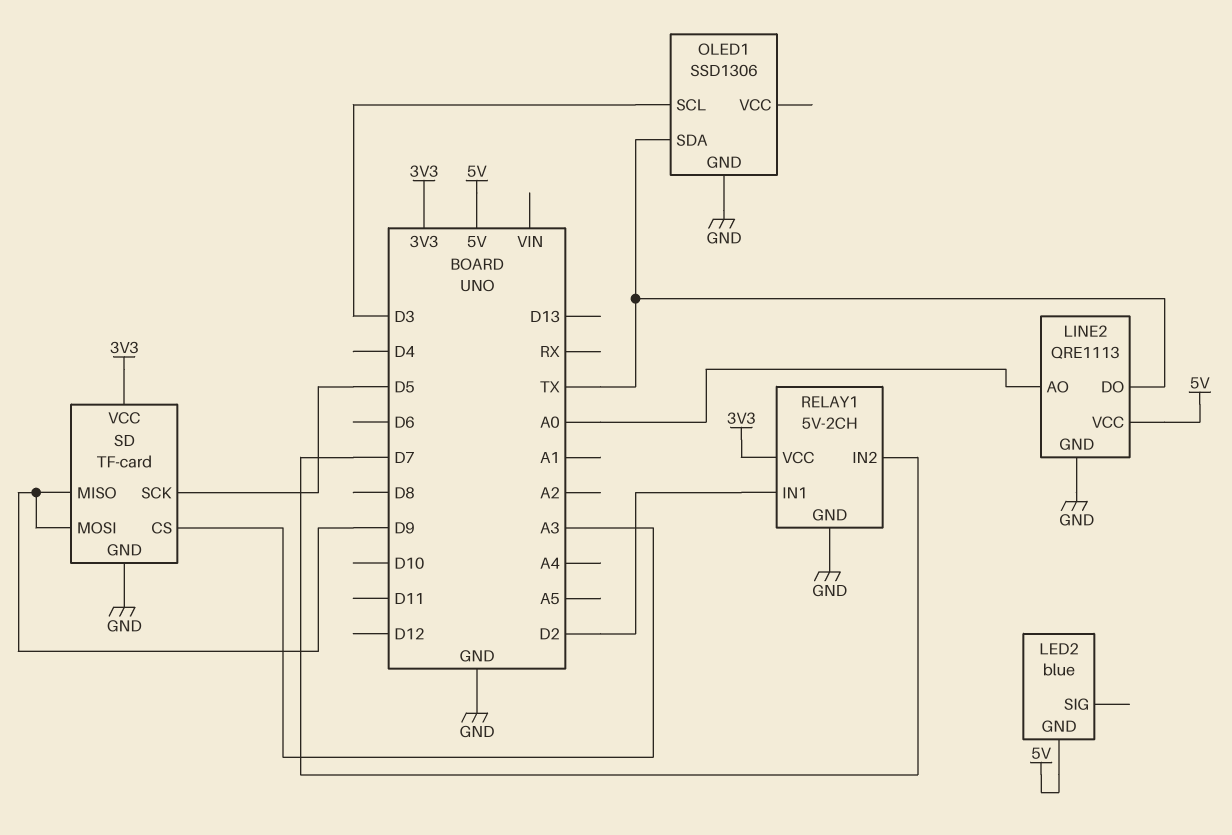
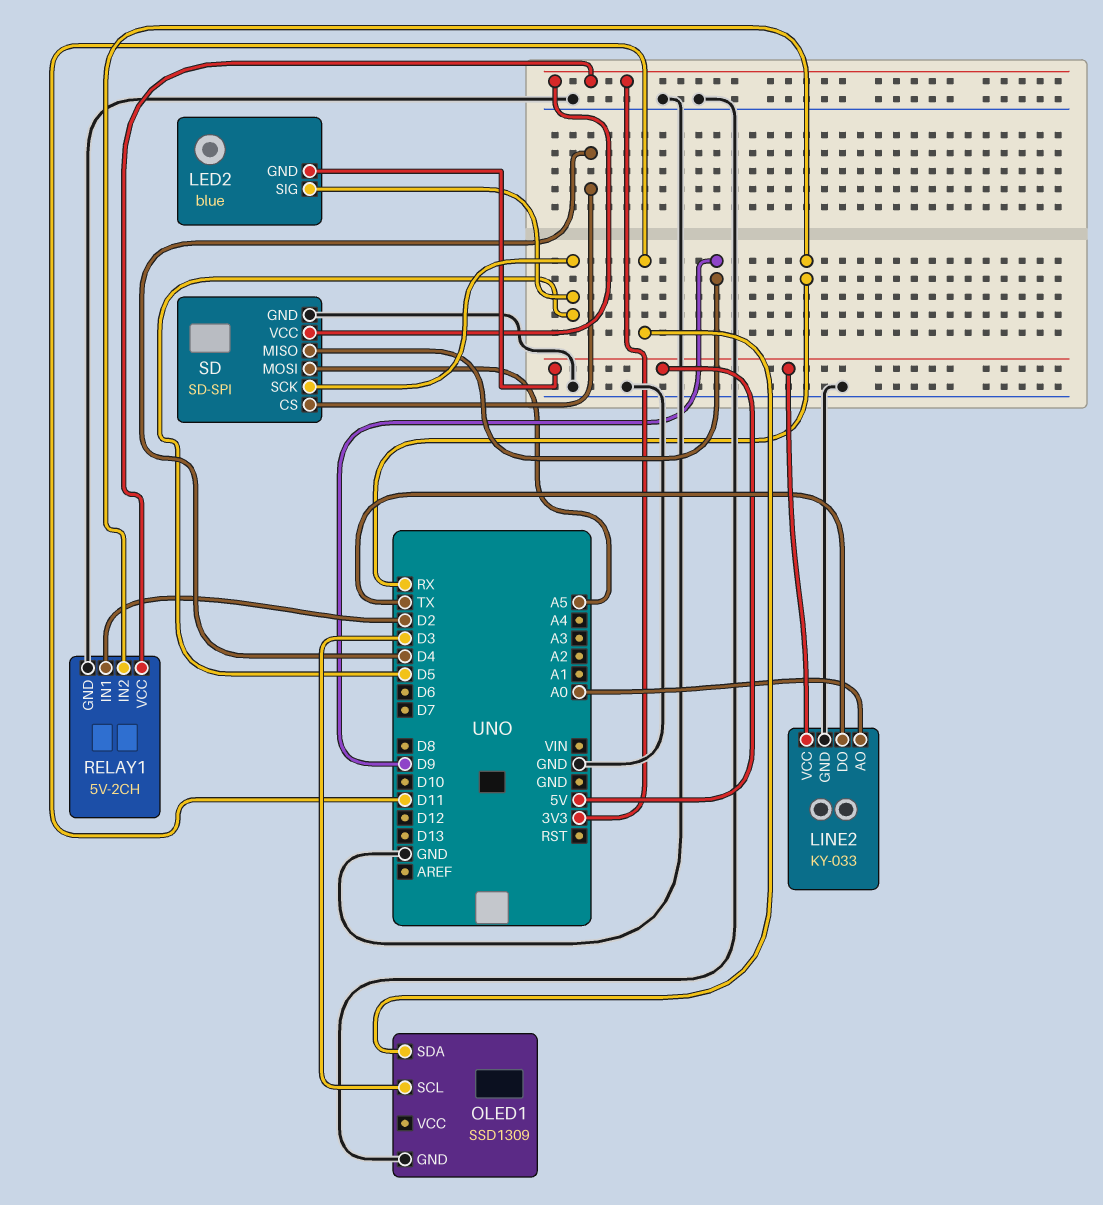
LED2 pin SIG: none -> D5
LINE2: QRE1113 -> KY-033
OLED1: SSD1306 -> SSD1309
OLED1 pin SDA: TX -> D11
RELAY1 pin IN2: D7 -> RX
SD: TF-card -> SD-SPI
SD pin CS: A3 -> D4
SD pin MOSI: D9 -> A5

